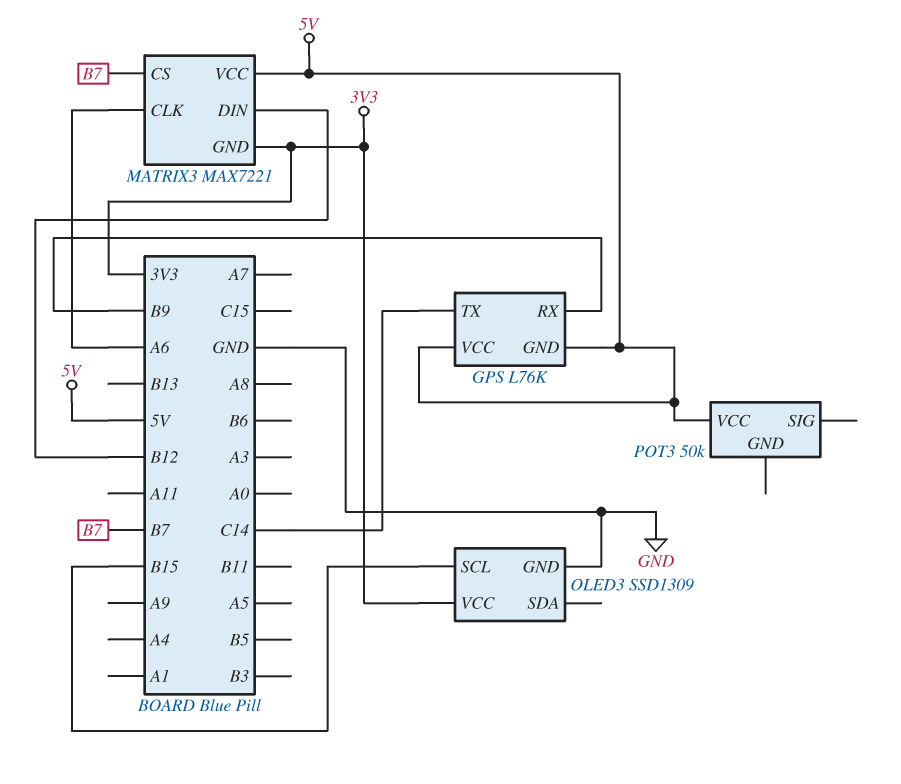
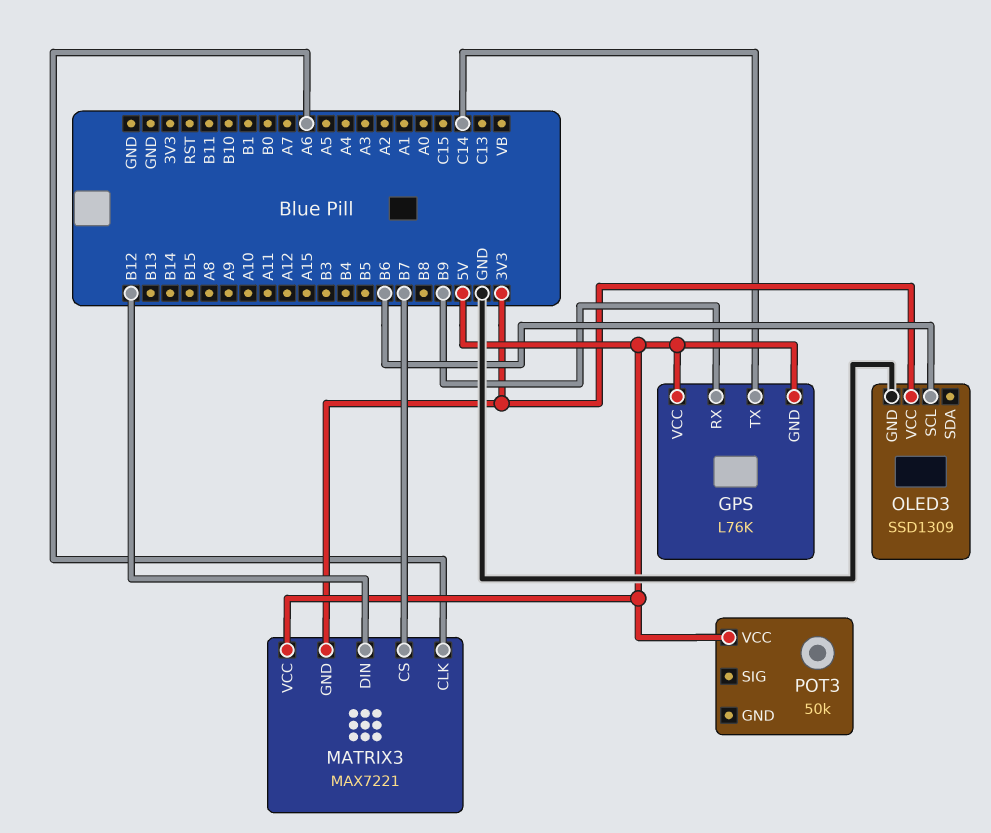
OLED3 pin SCL: B15 -> B6

